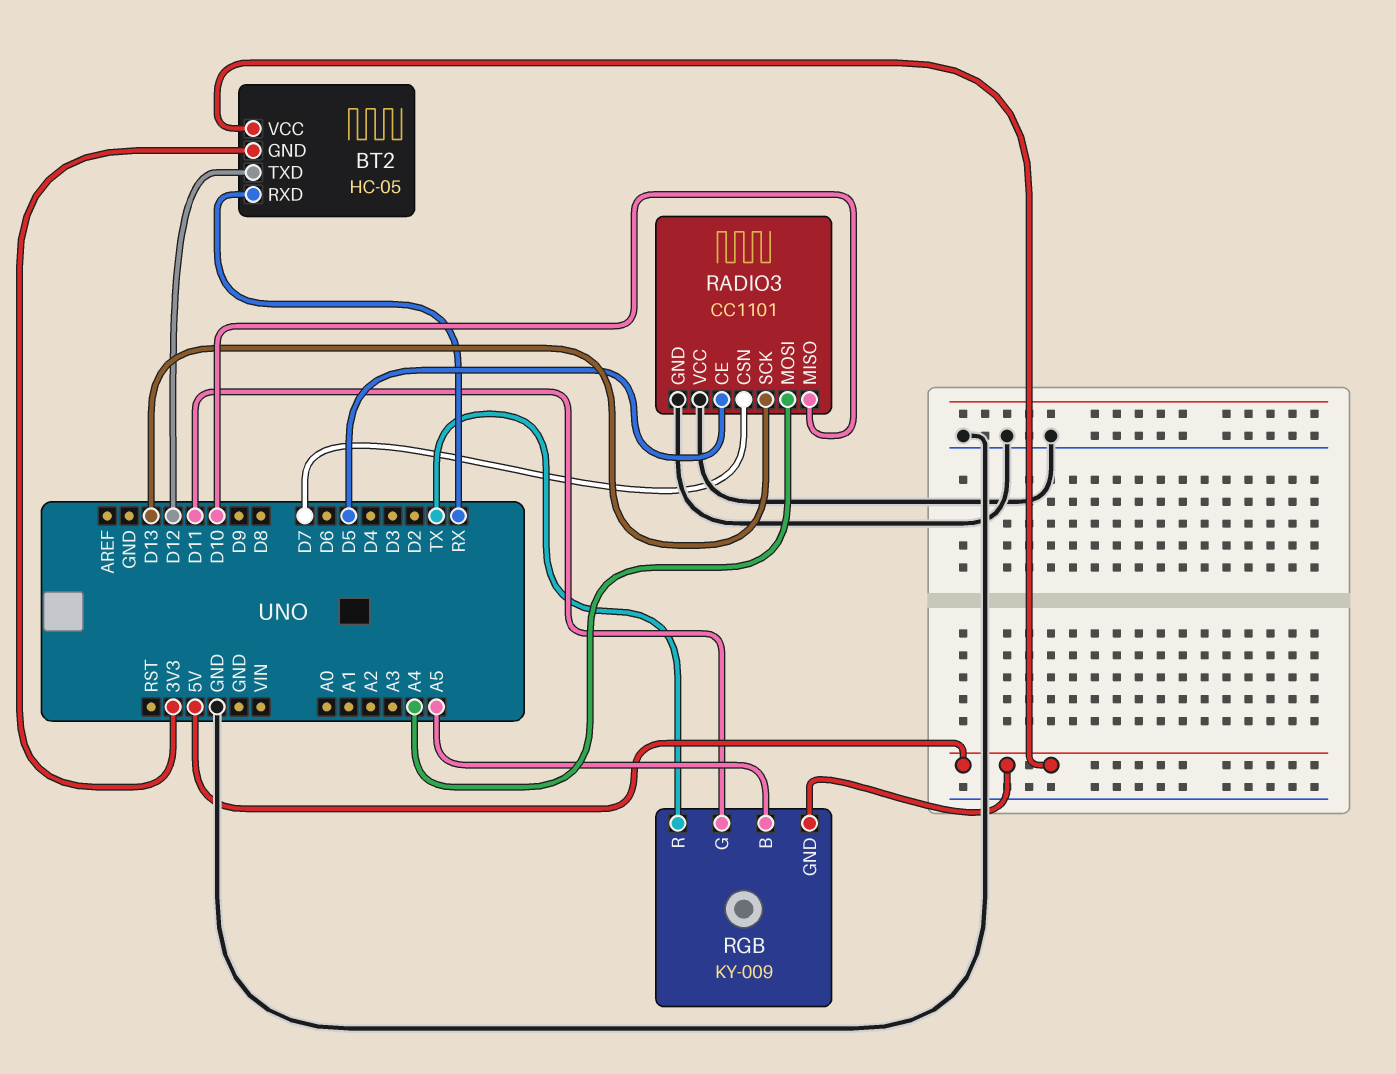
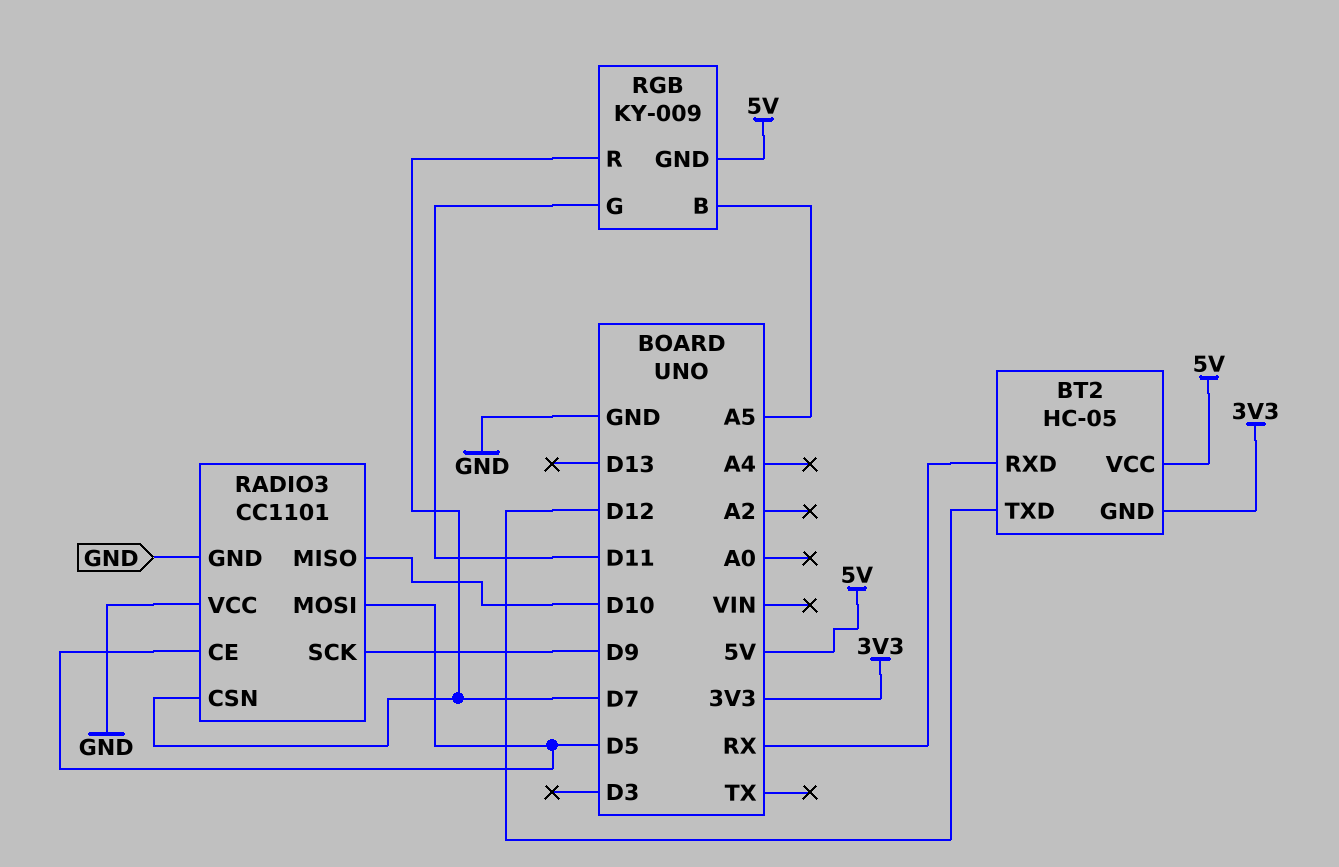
RADIO3 pin MOSI: A4 -> D5
RADIO3 pin SCK: D13 -> D9
RGB pin R: TX -> D7

